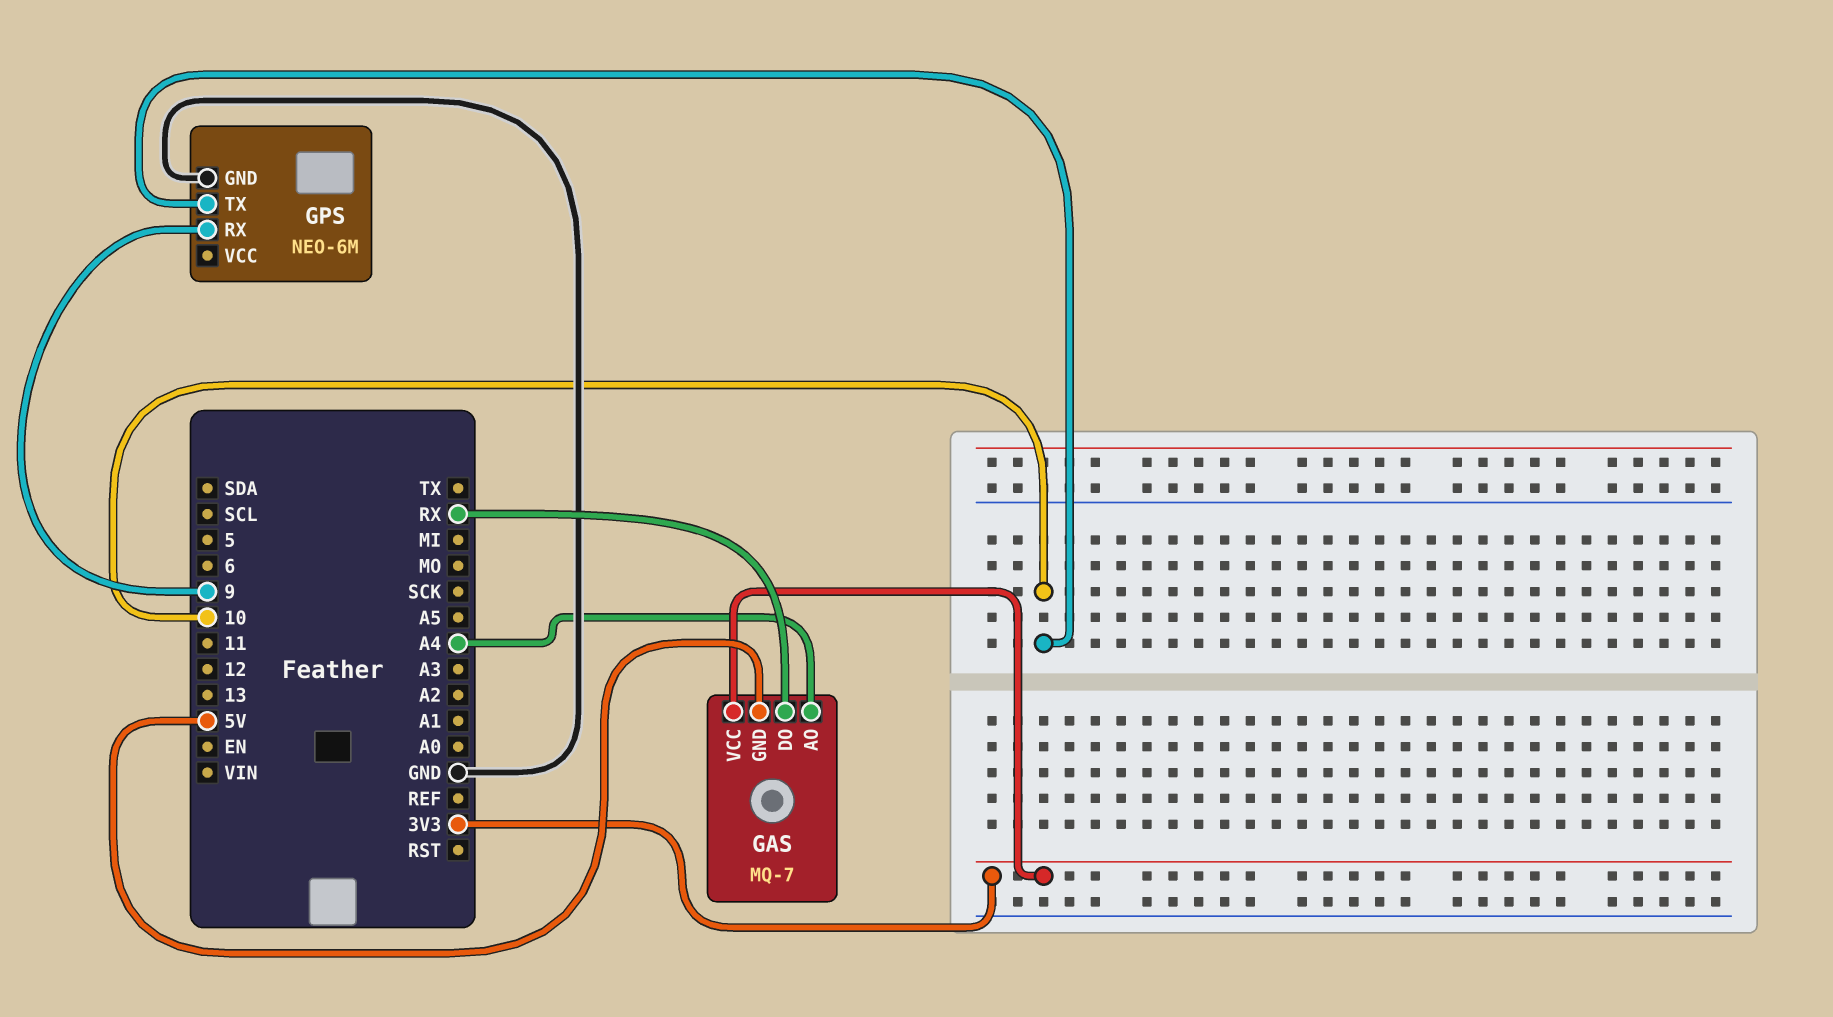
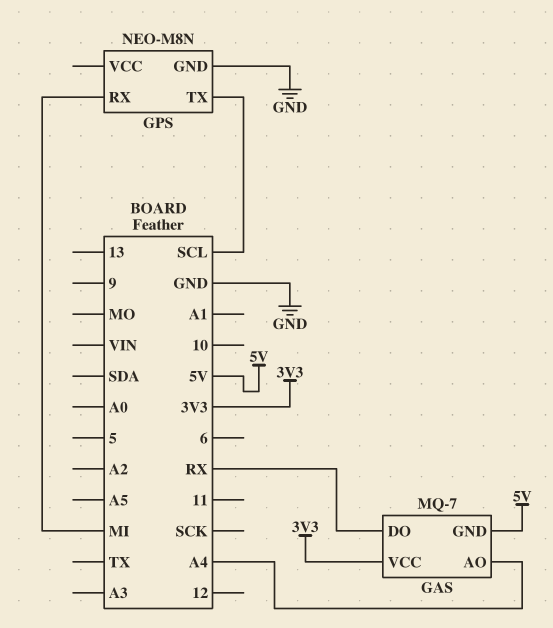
GPS: NEO-6M -> NEO-M8N
GPS pin RX: 9 -> MI
GPS pin TX: 10 -> SCL

